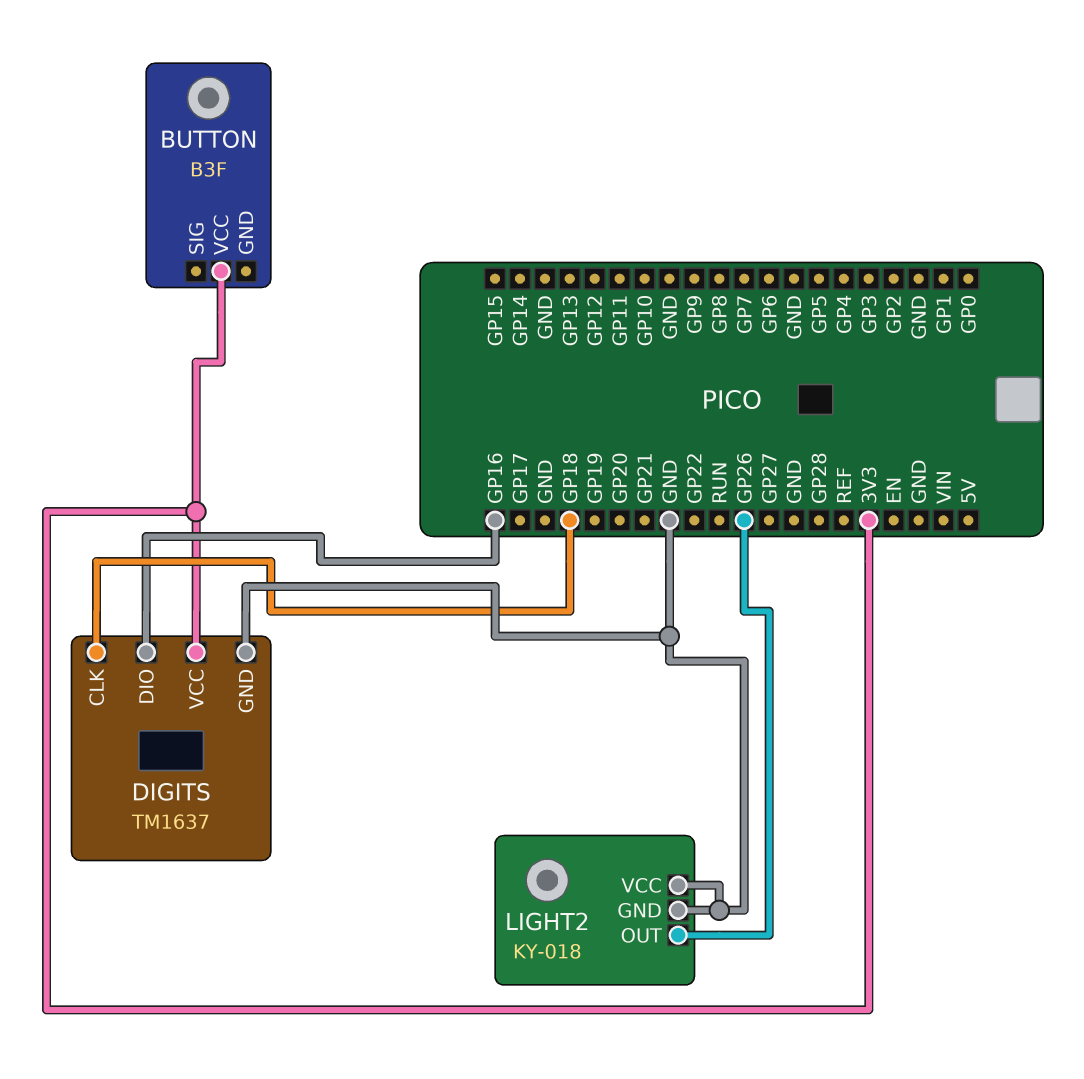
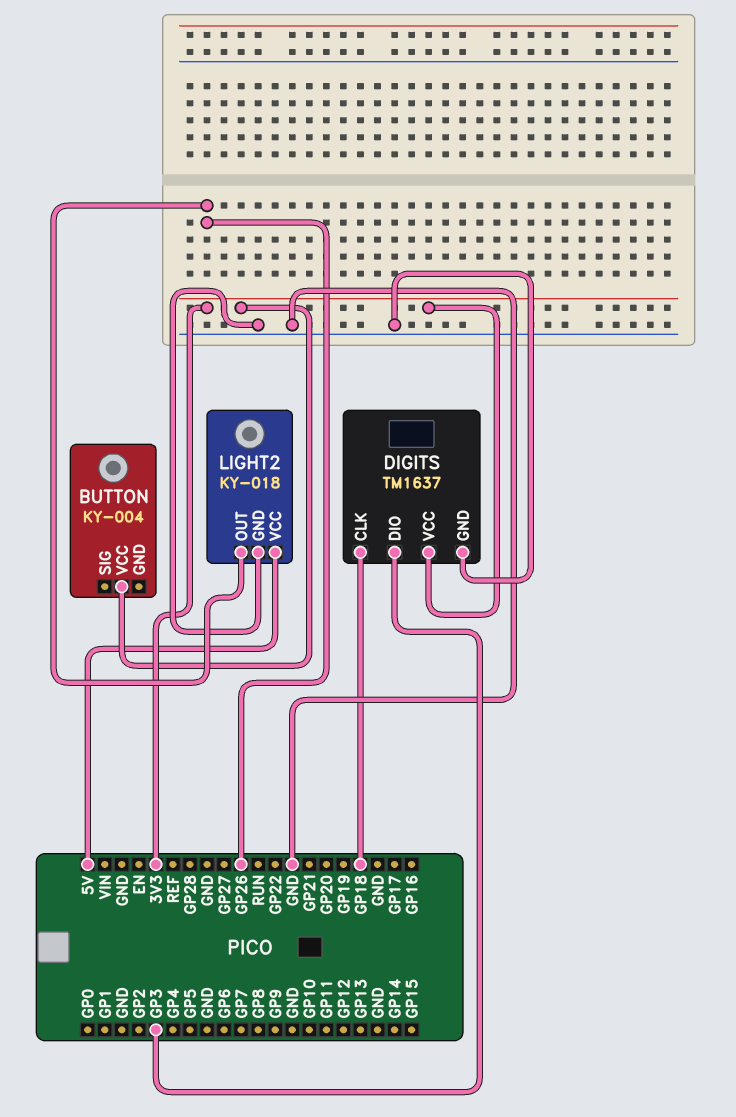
BUTTON: B3F -> KY-004
DIGITS pin DIO: GP16 -> GP3
LIGHT2 pin VCC: GND -> 5V

